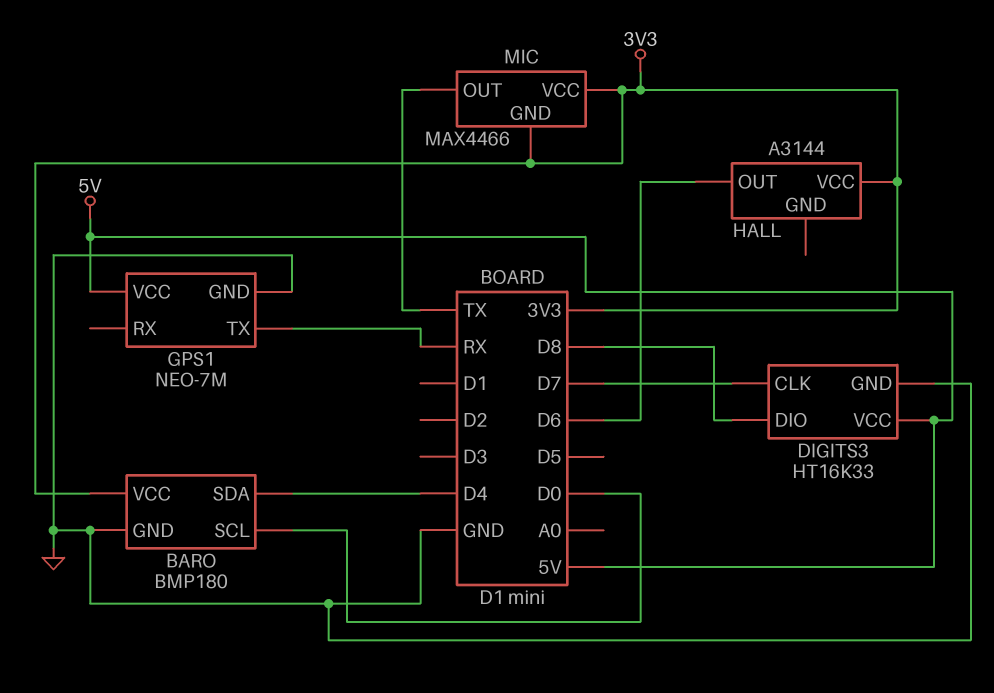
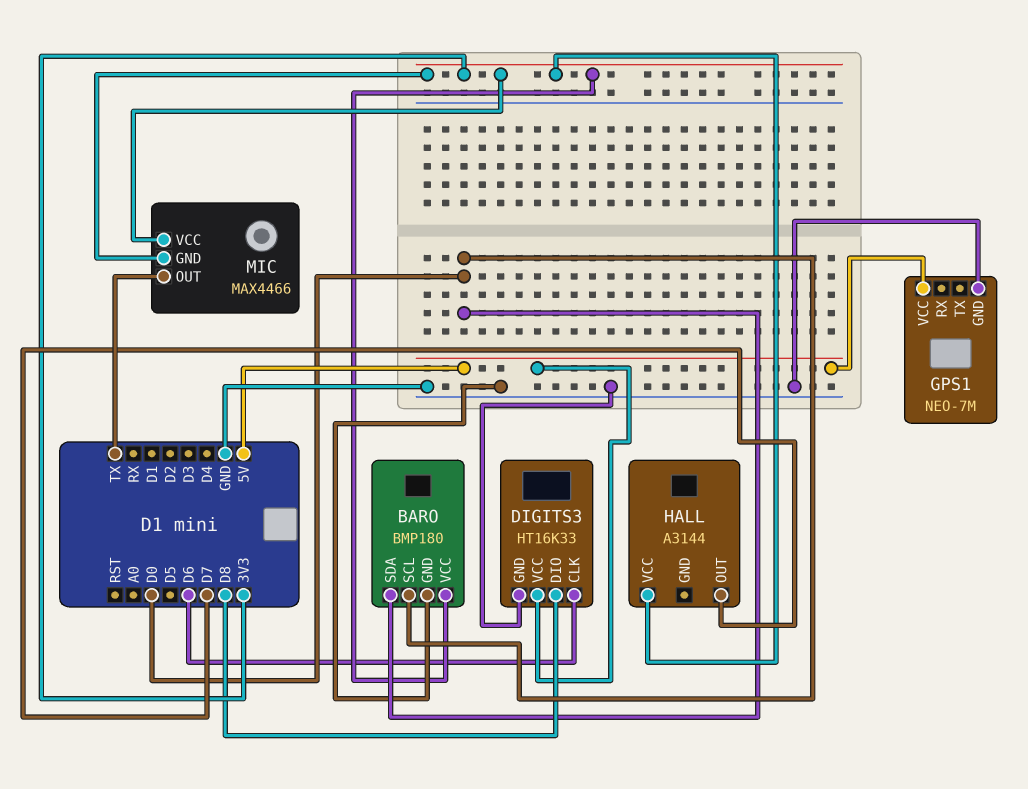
BARO pin SDA: D4 -> D0
DIGITS3 pin CLK: D7 -> D6
GPS1 pin TX: RX -> none
HALL pin OUT: D6 -> D7

